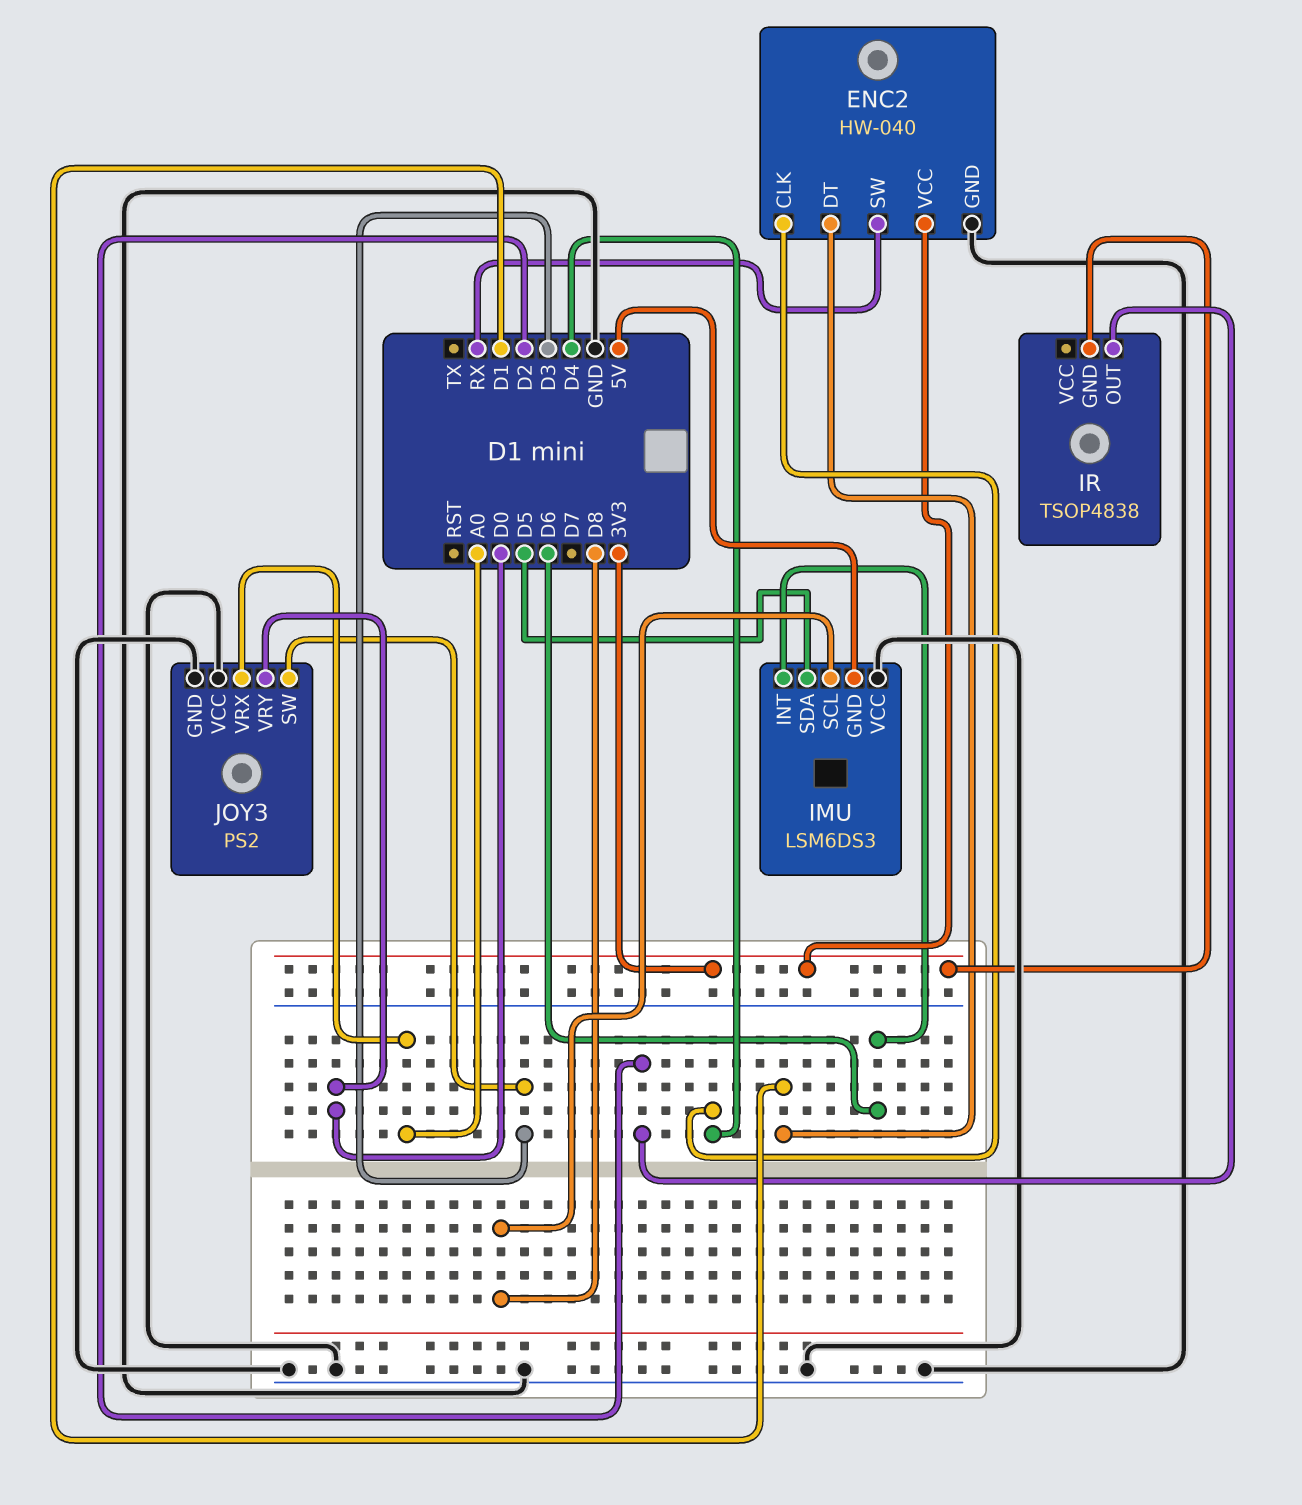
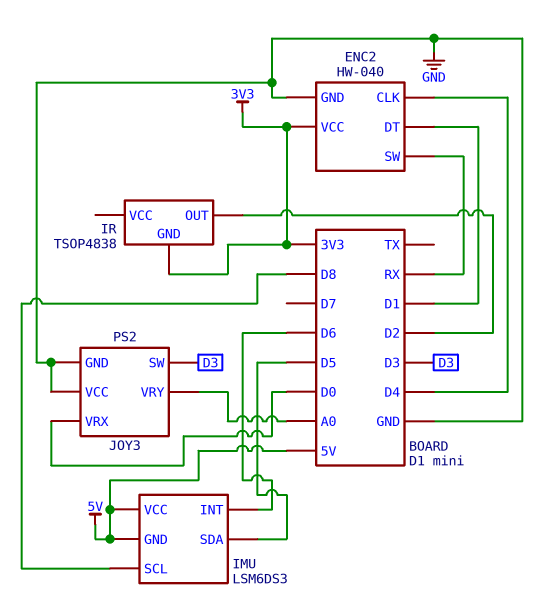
IMU pin VCC: GND -> 5V
JOY3 pin VRX: A0 -> D0
JOY3 pin VRY: D0 -> A0

